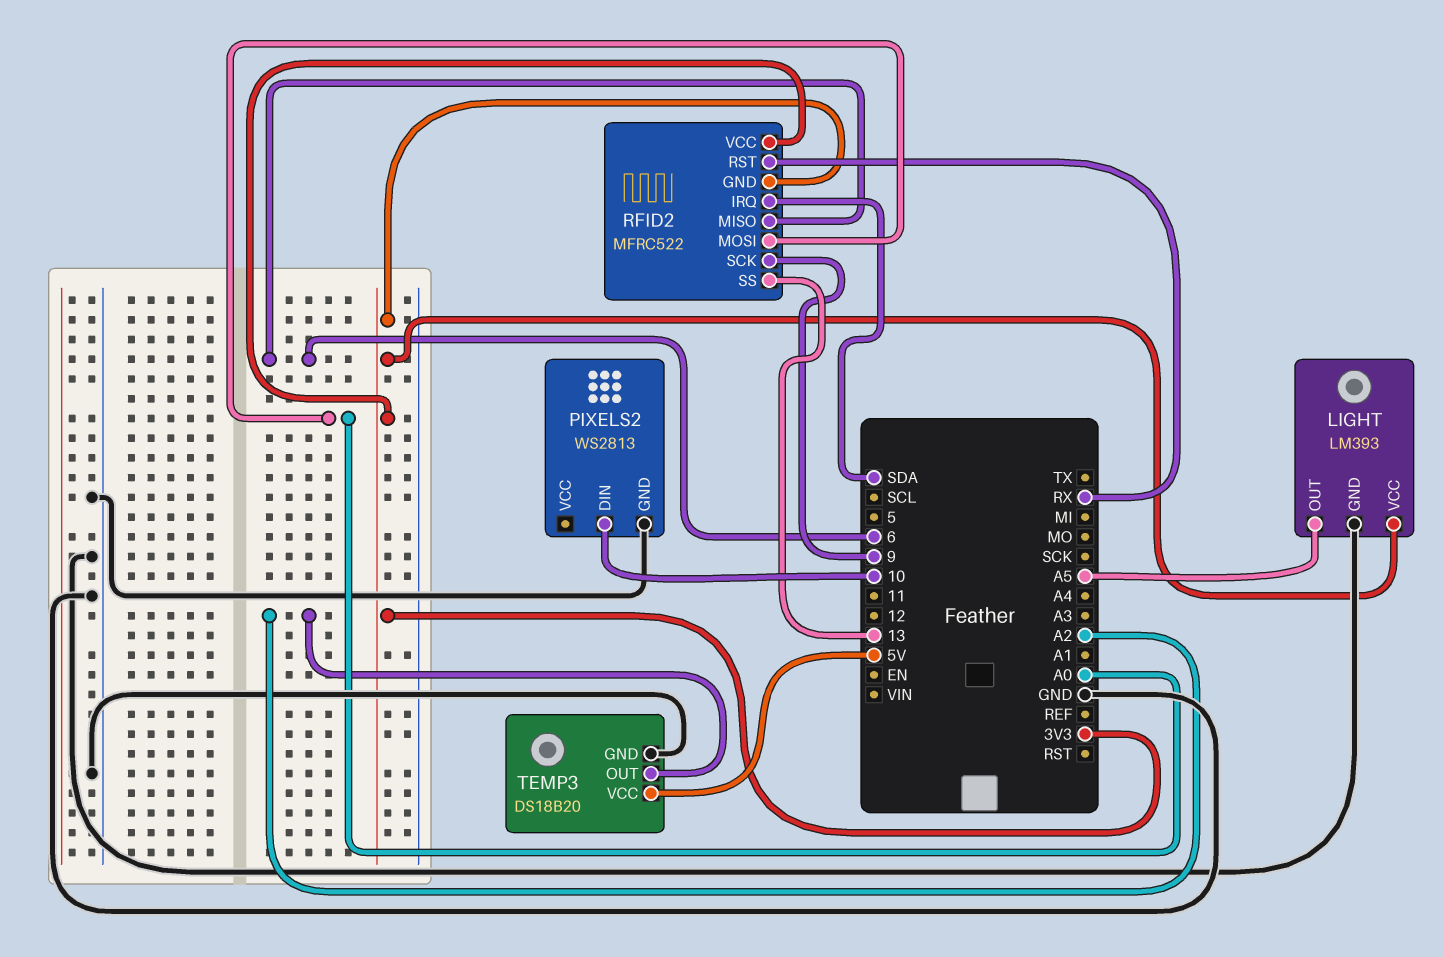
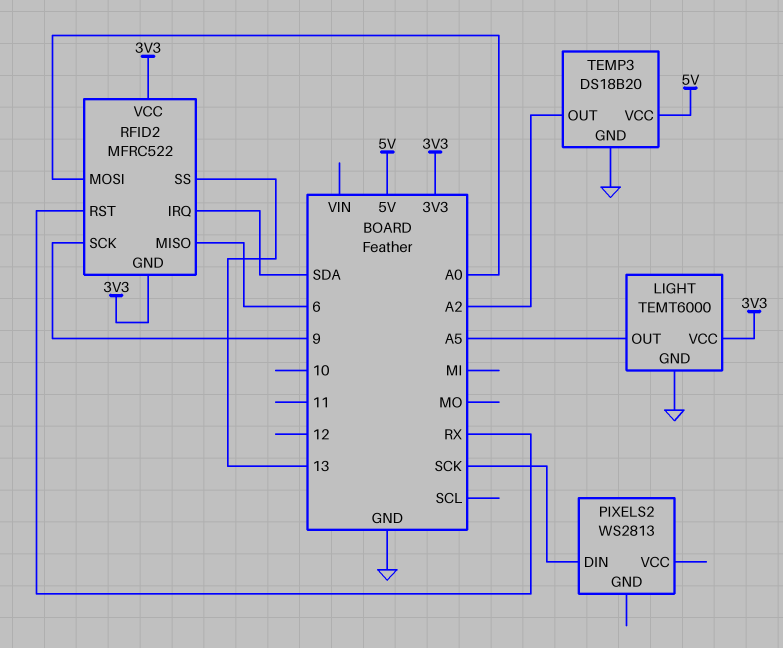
LIGHT: LM393 -> TEMT6000
PIXELS2 pin DIN: 10 -> SCK
PIXELS2 pin GND: GND -> none

